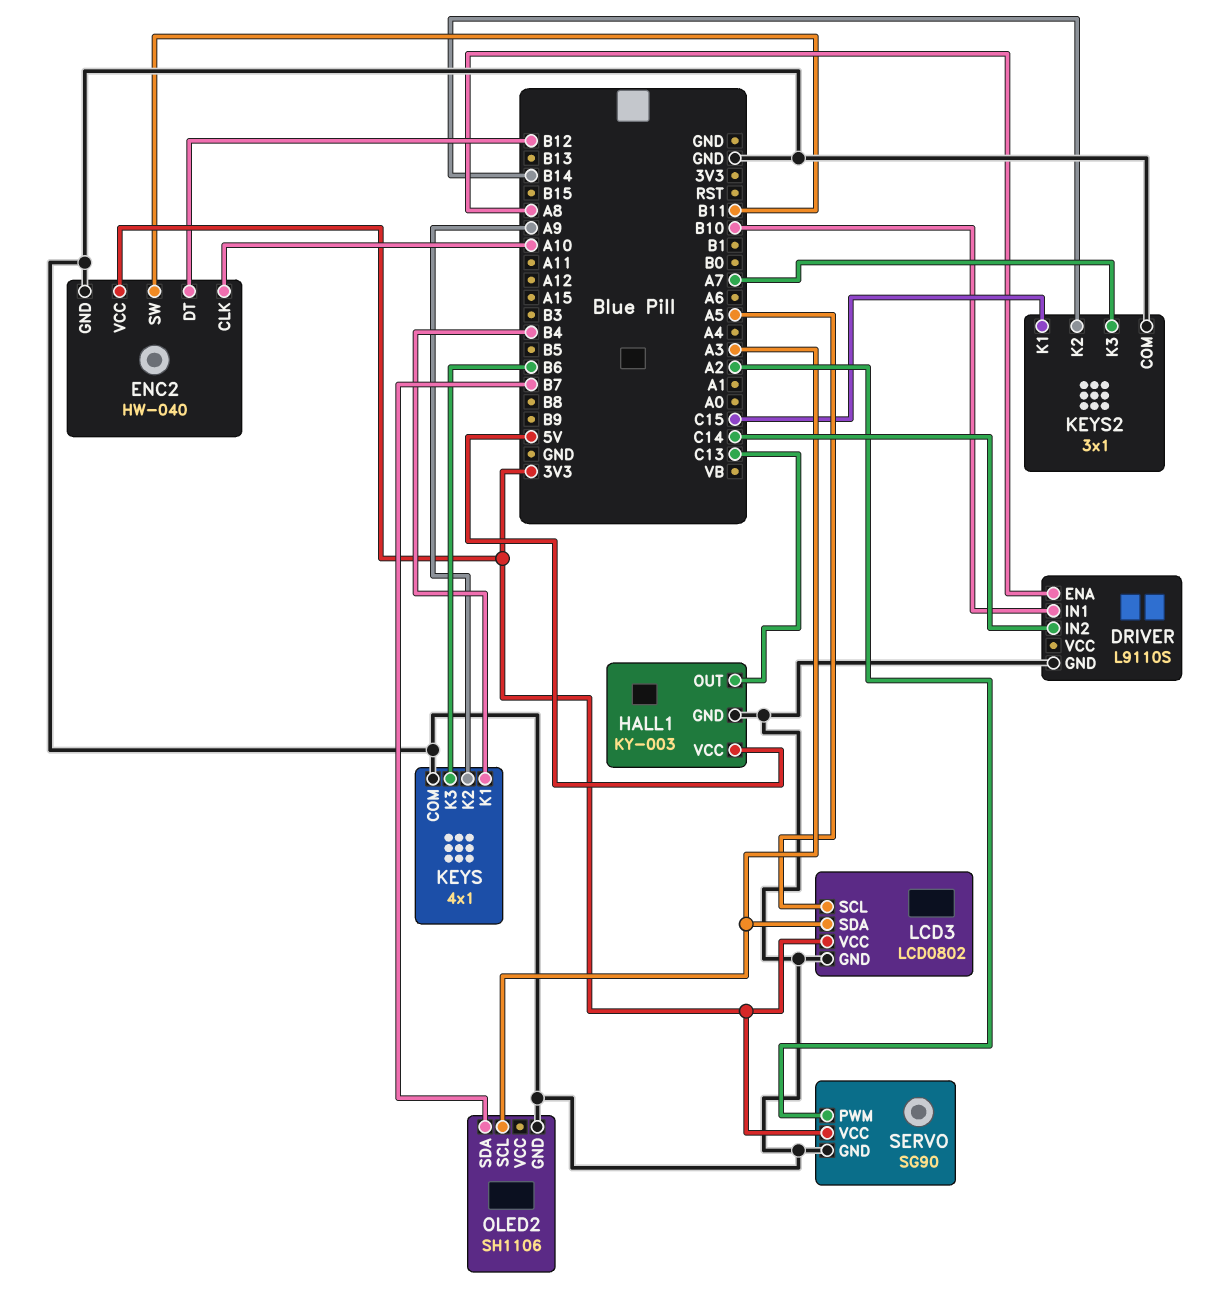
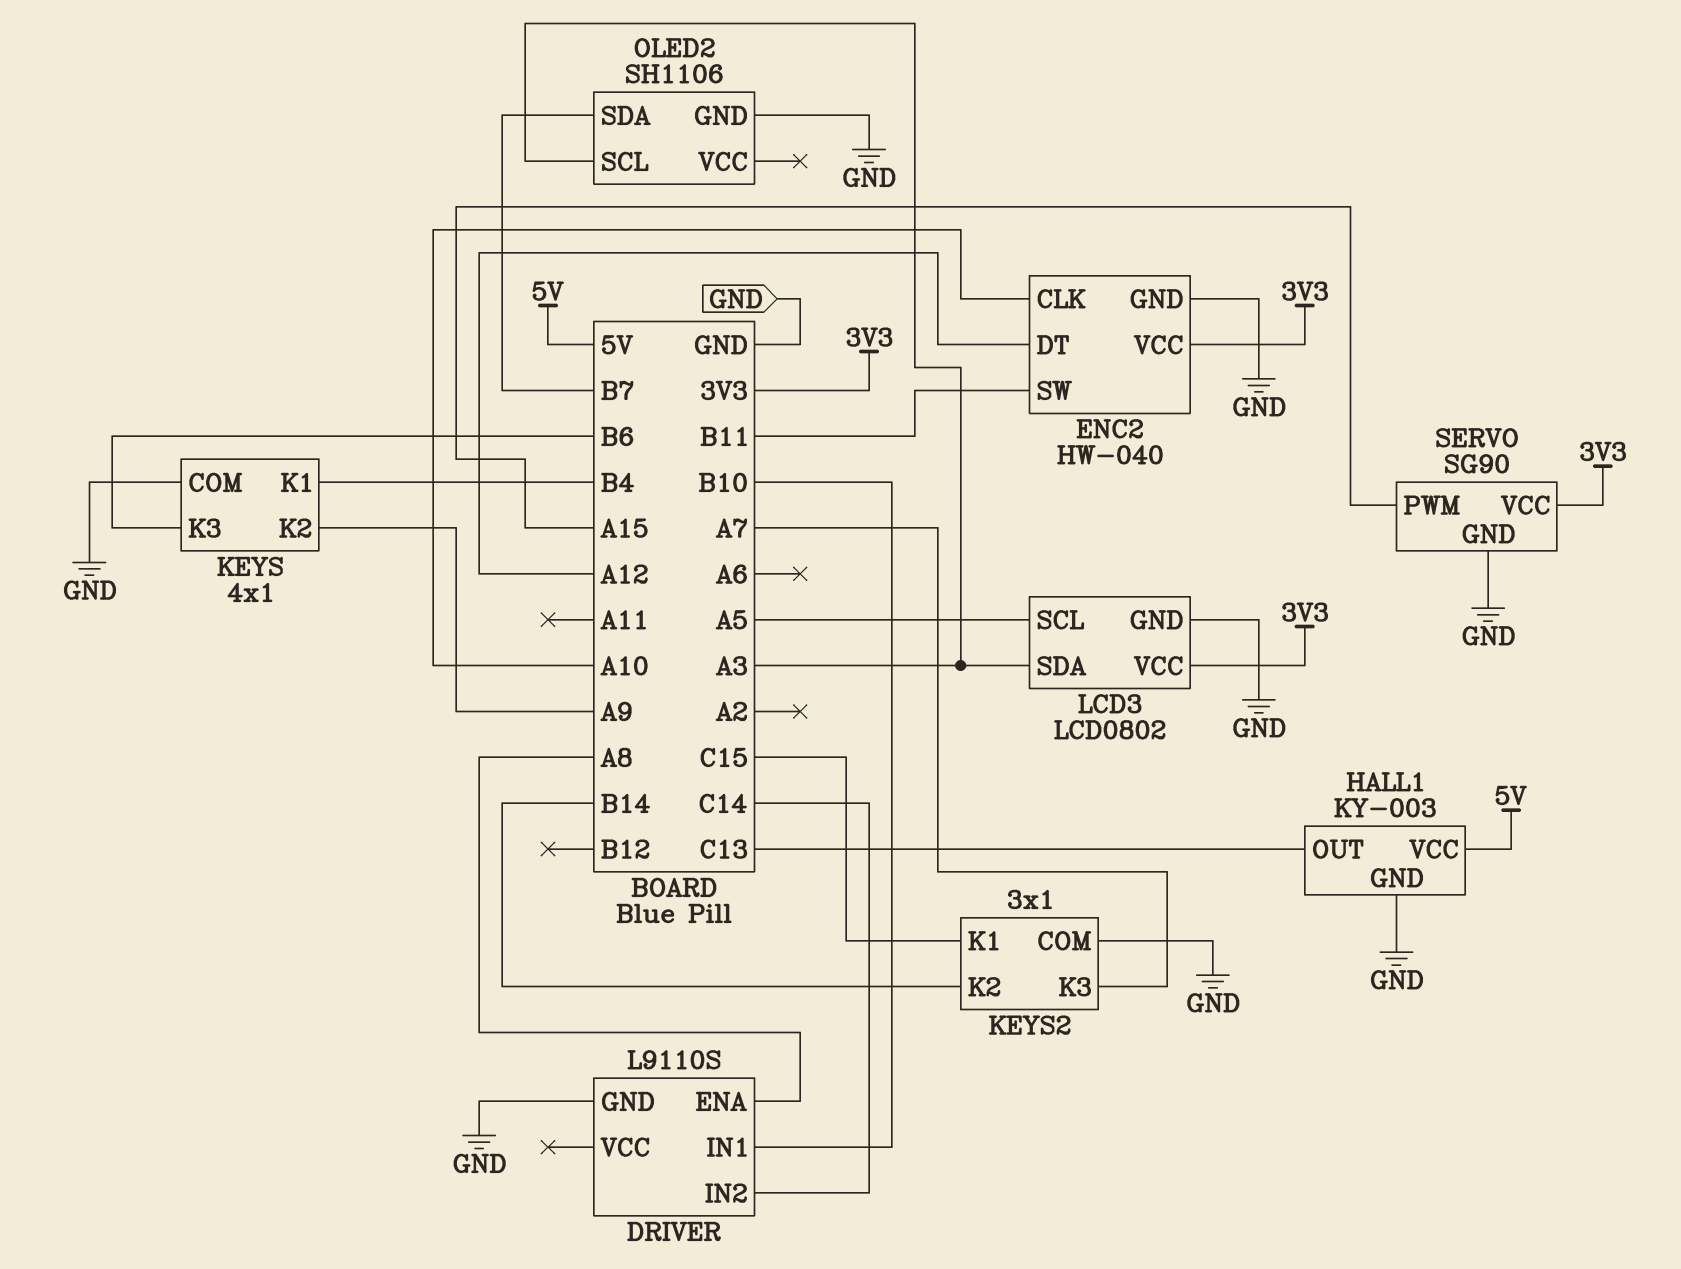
ENC2 pin DT: B12 -> A12
SERVO pin PWM: A2 -> A15

